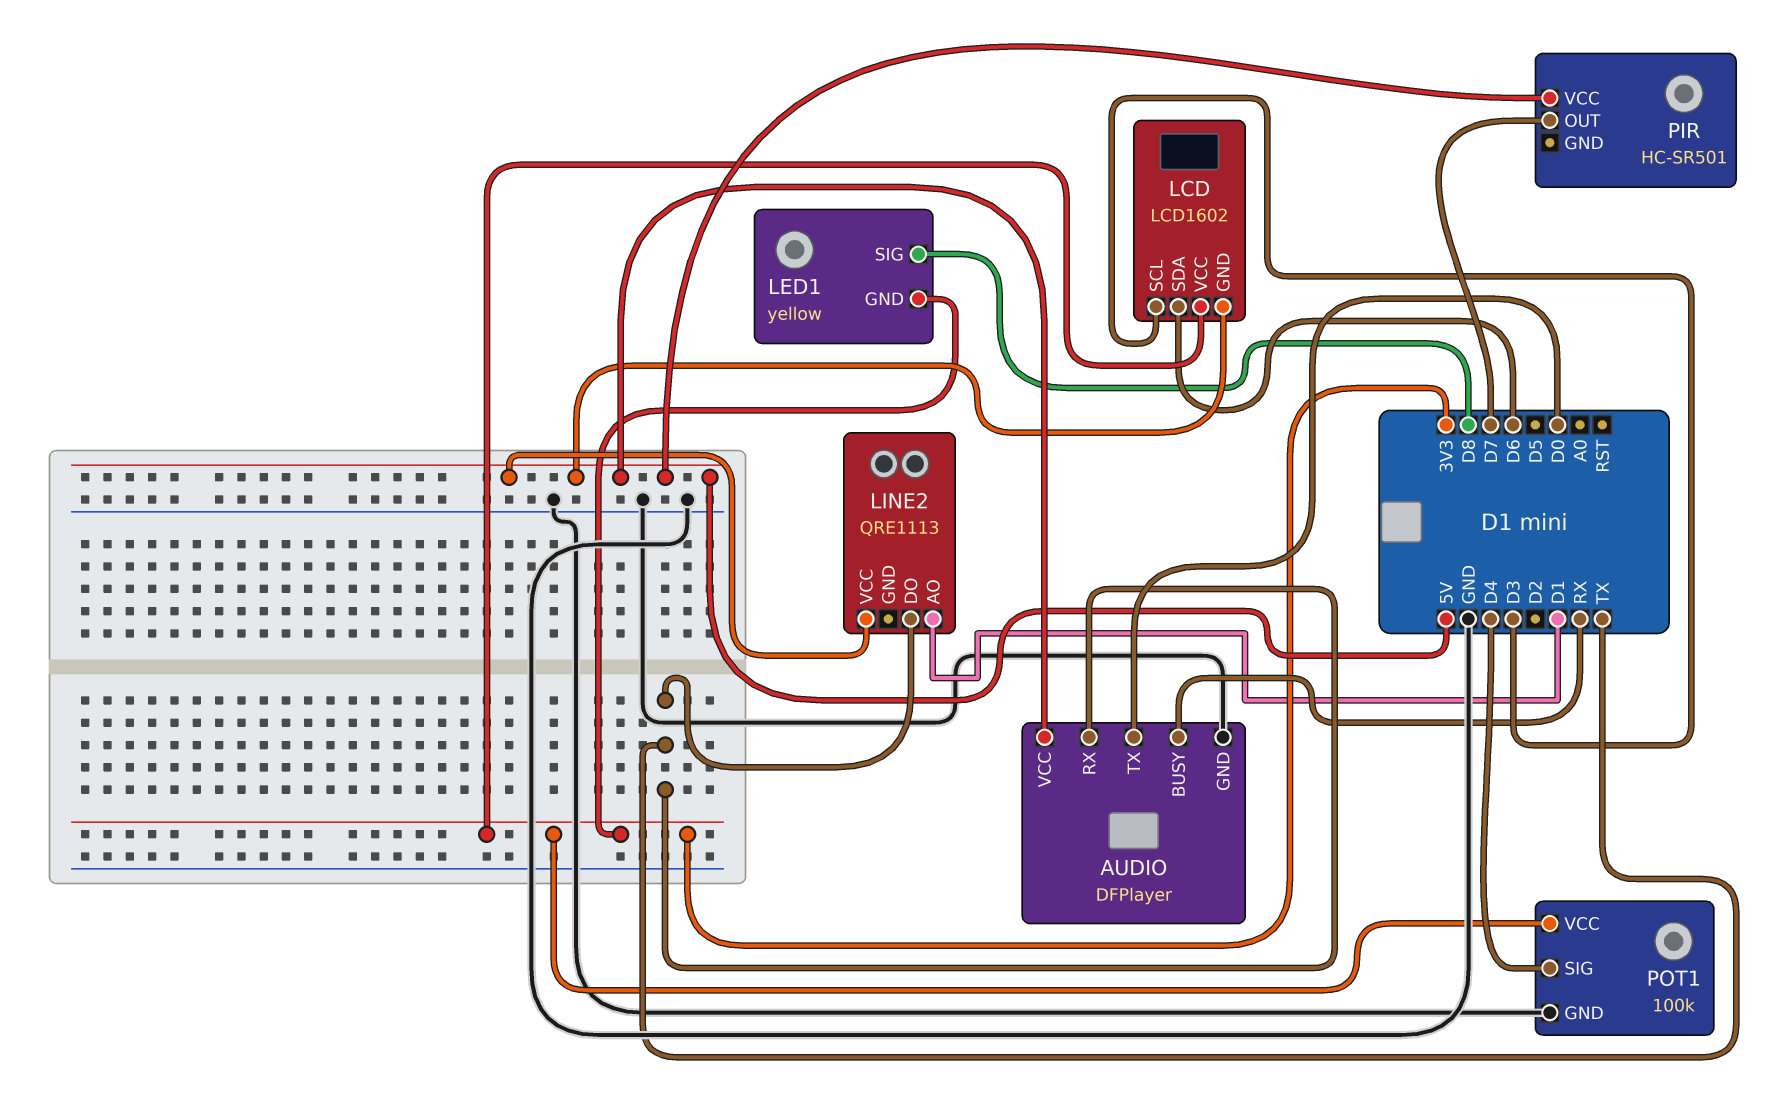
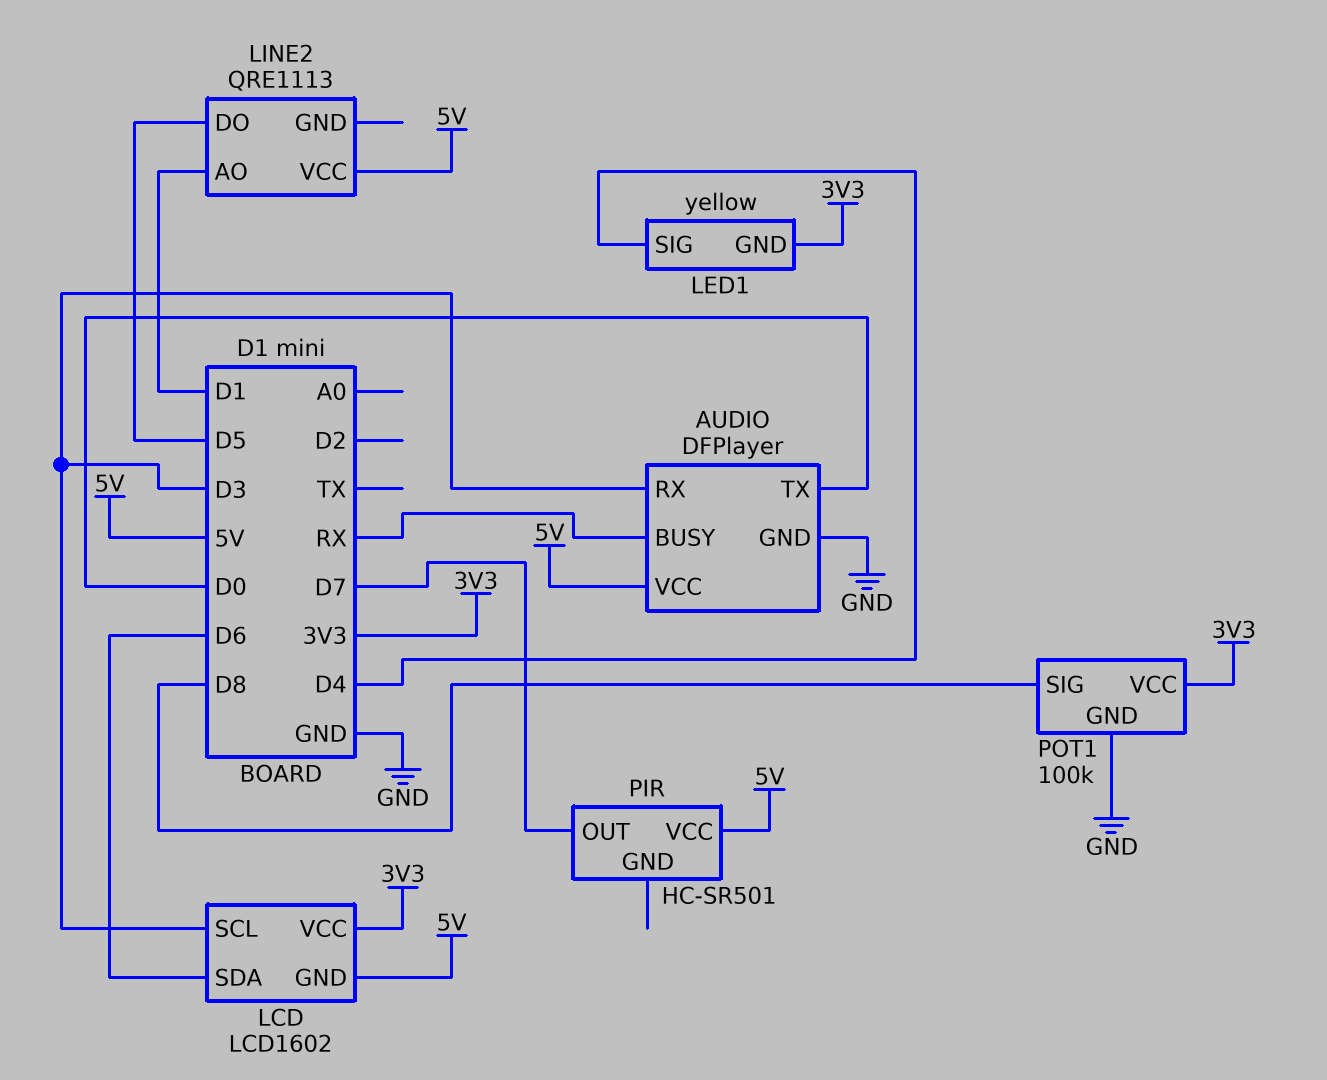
AUDIO pin RX: TX -> D3
LED1 pin SIG: D8 -> D4
LINE2 pin DO: TX -> D5
POT1 pin SIG: D4 -> D8

